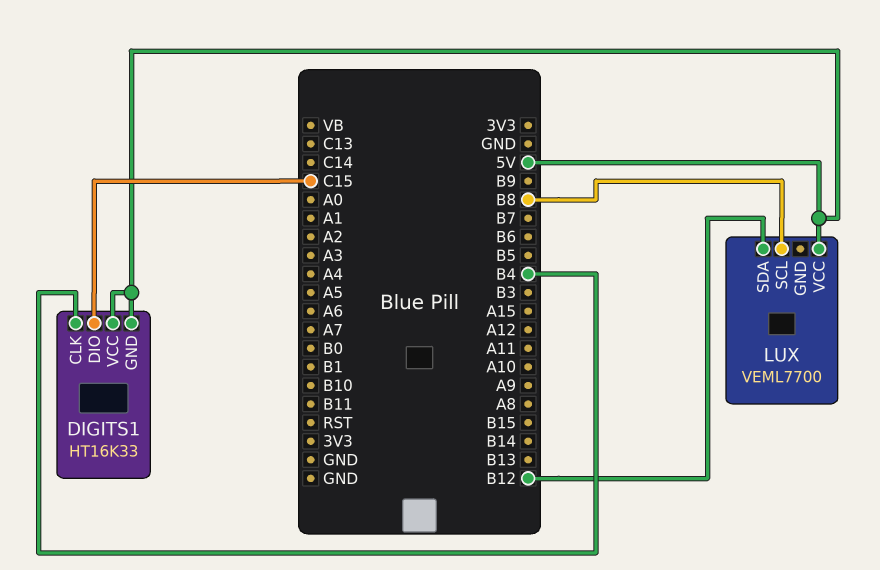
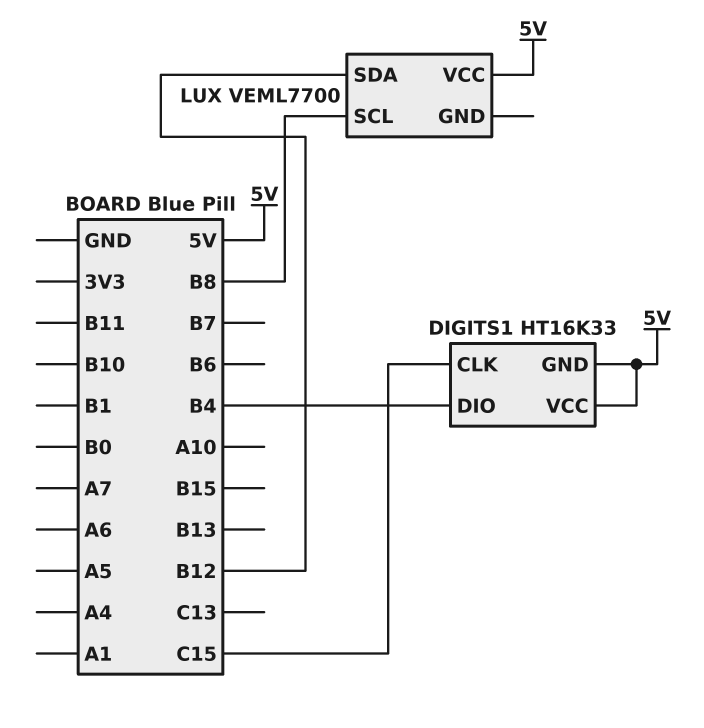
DIGITS1 pin CLK: B4 -> C15
DIGITS1 pin DIO: C15 -> B4

